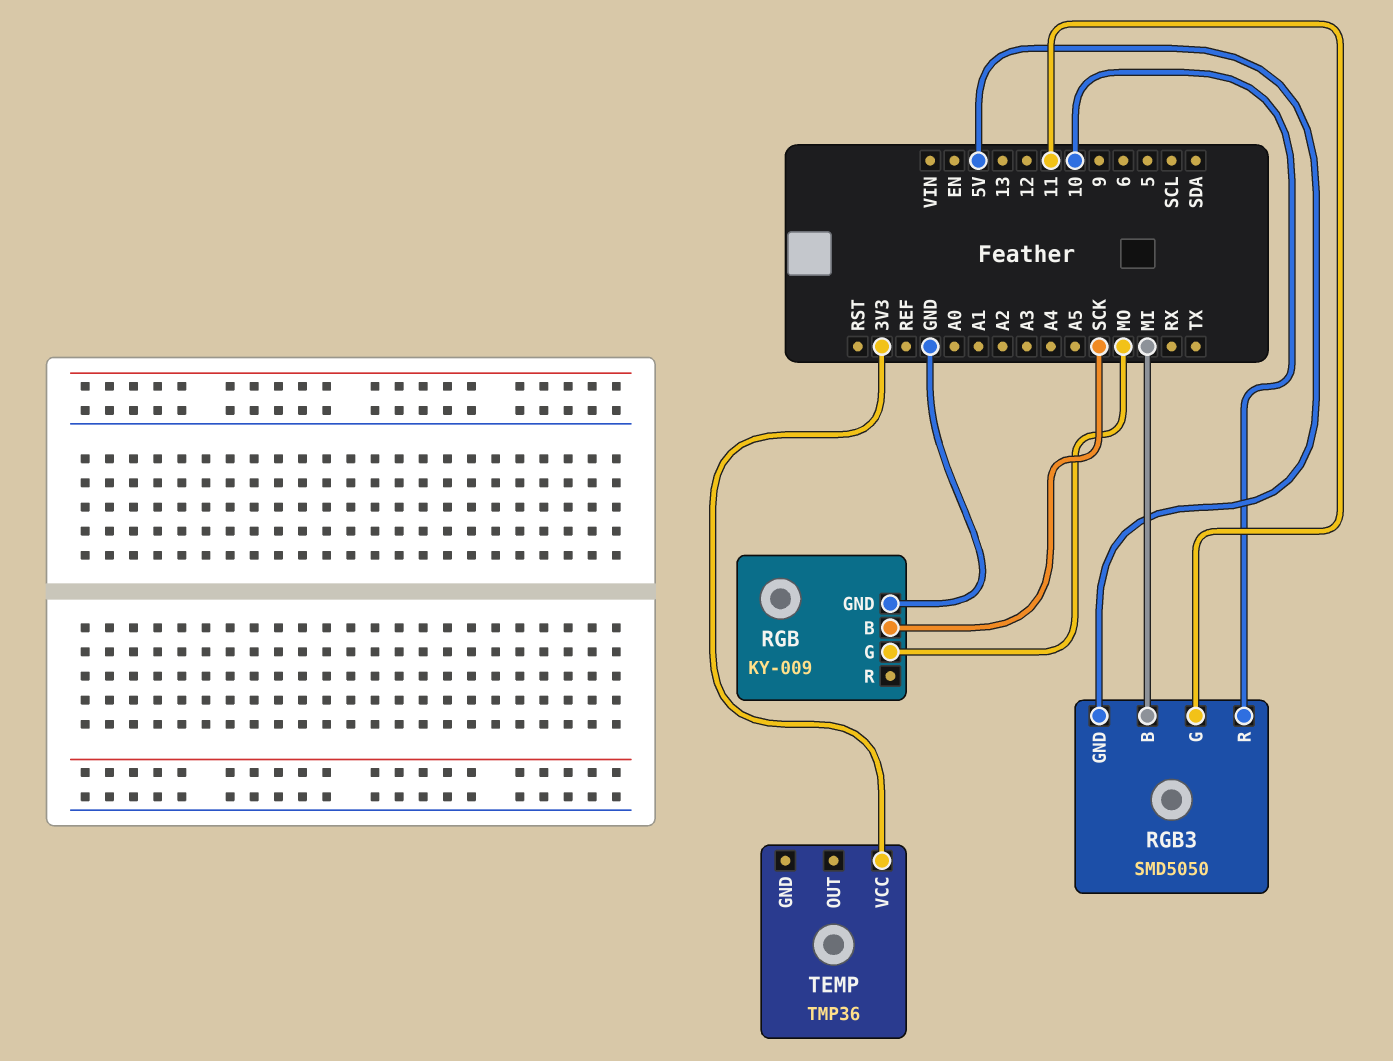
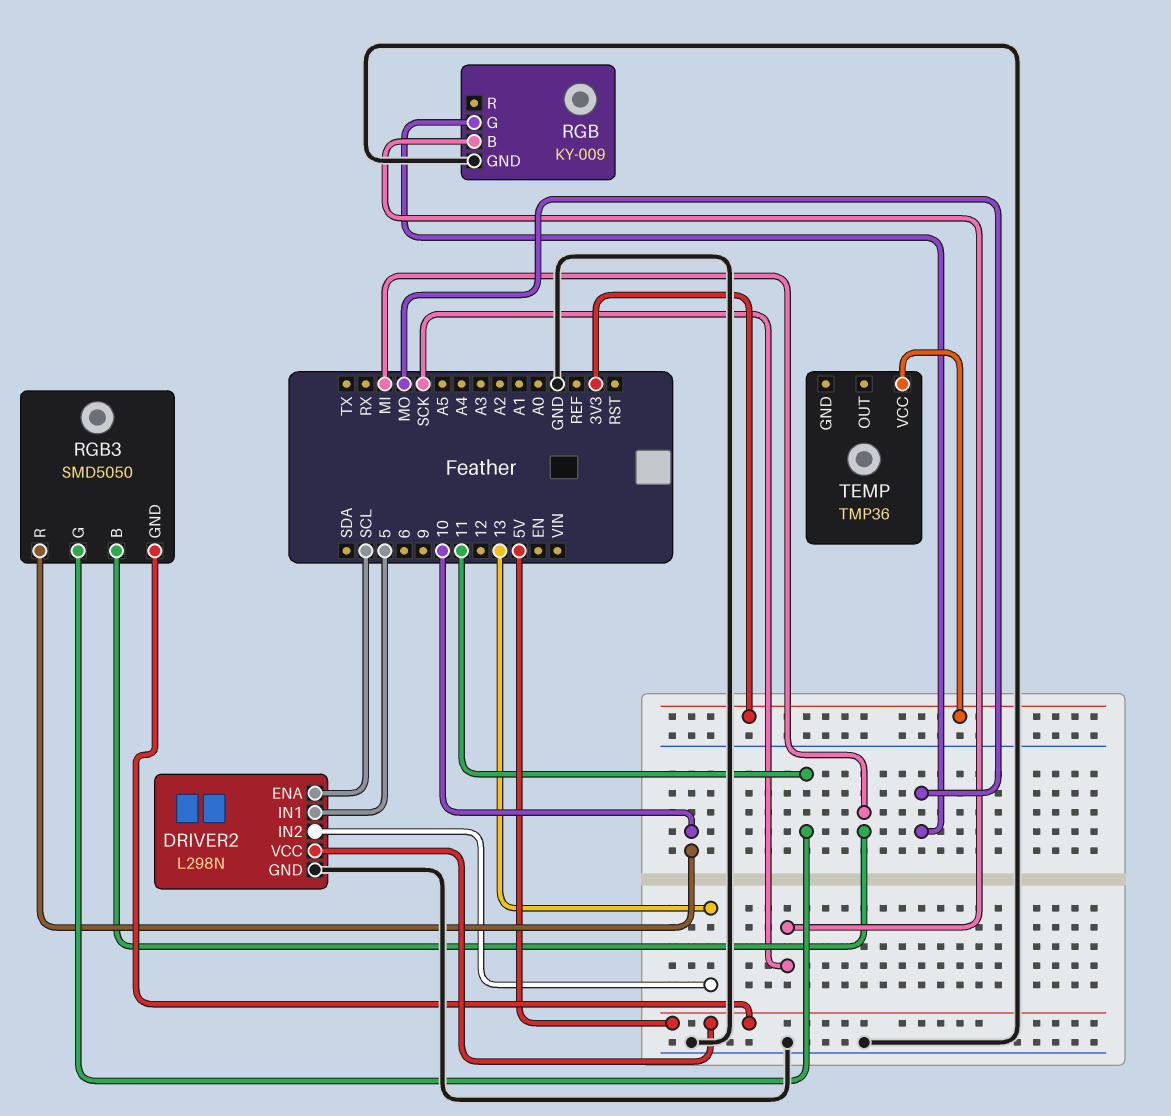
DRIVER2: none -> L298N
DRIVER2 pin ENA: none -> SCL
DRIVER2 pin GND: none -> GND
DRIVER2 pin IN1: none -> 5
DRIVER2 pin IN2: none -> 13
DRIVER2 pin VCC: none -> 5V

